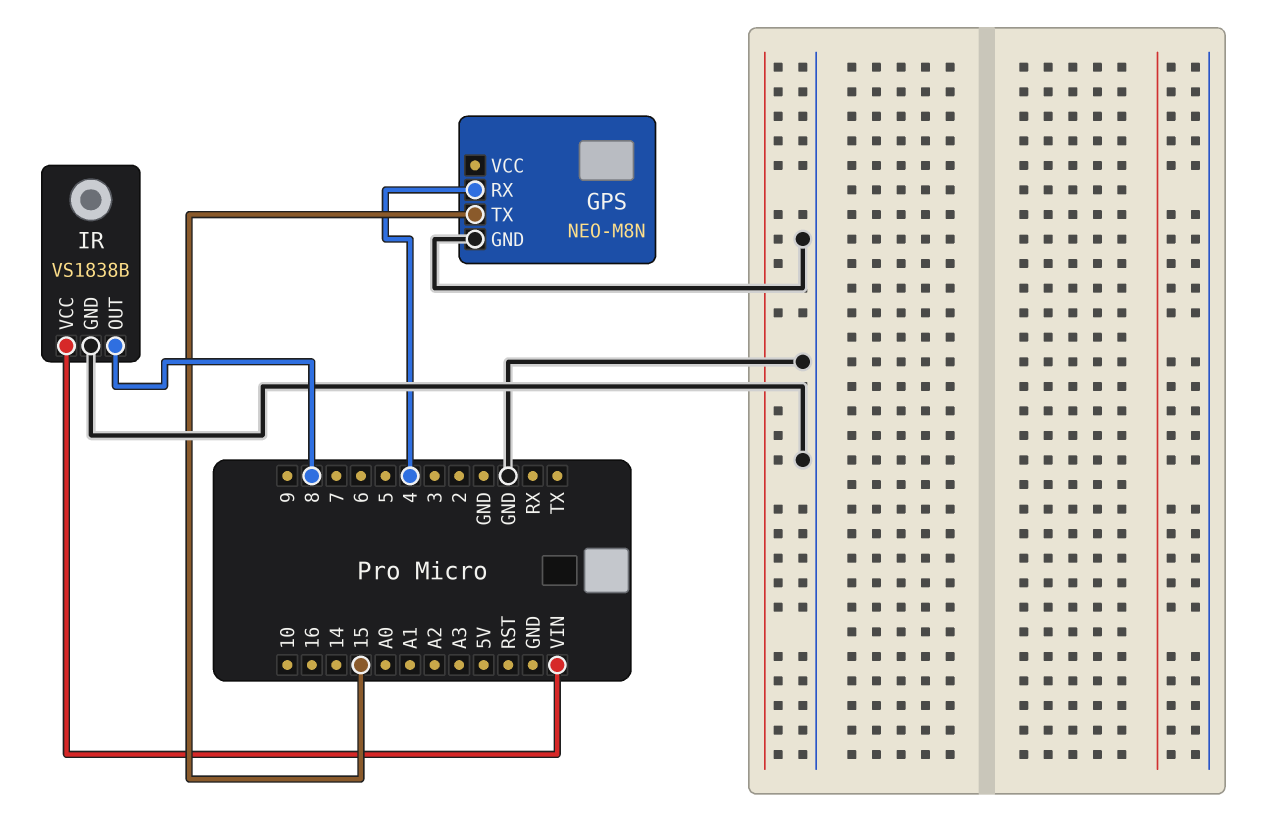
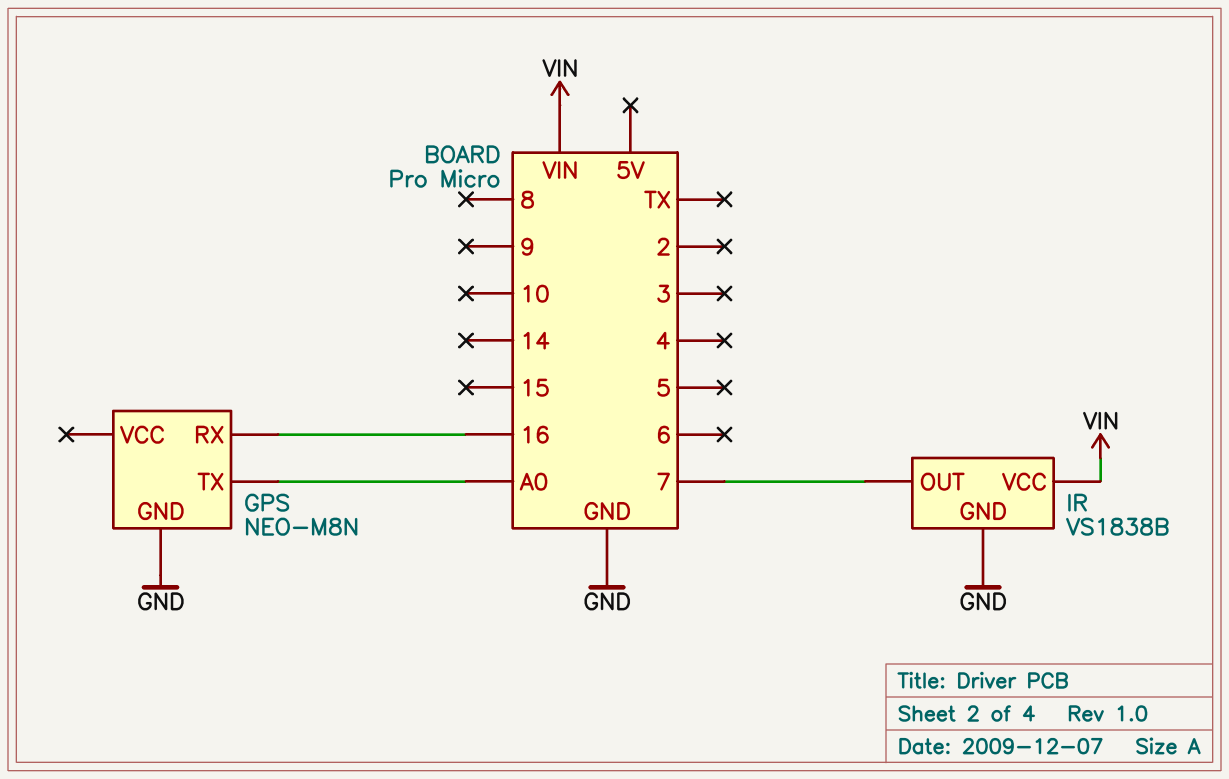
GPS pin RX: 4 -> 16
GPS pin TX: 15 -> A0
IR pin OUT: 8 -> 7

